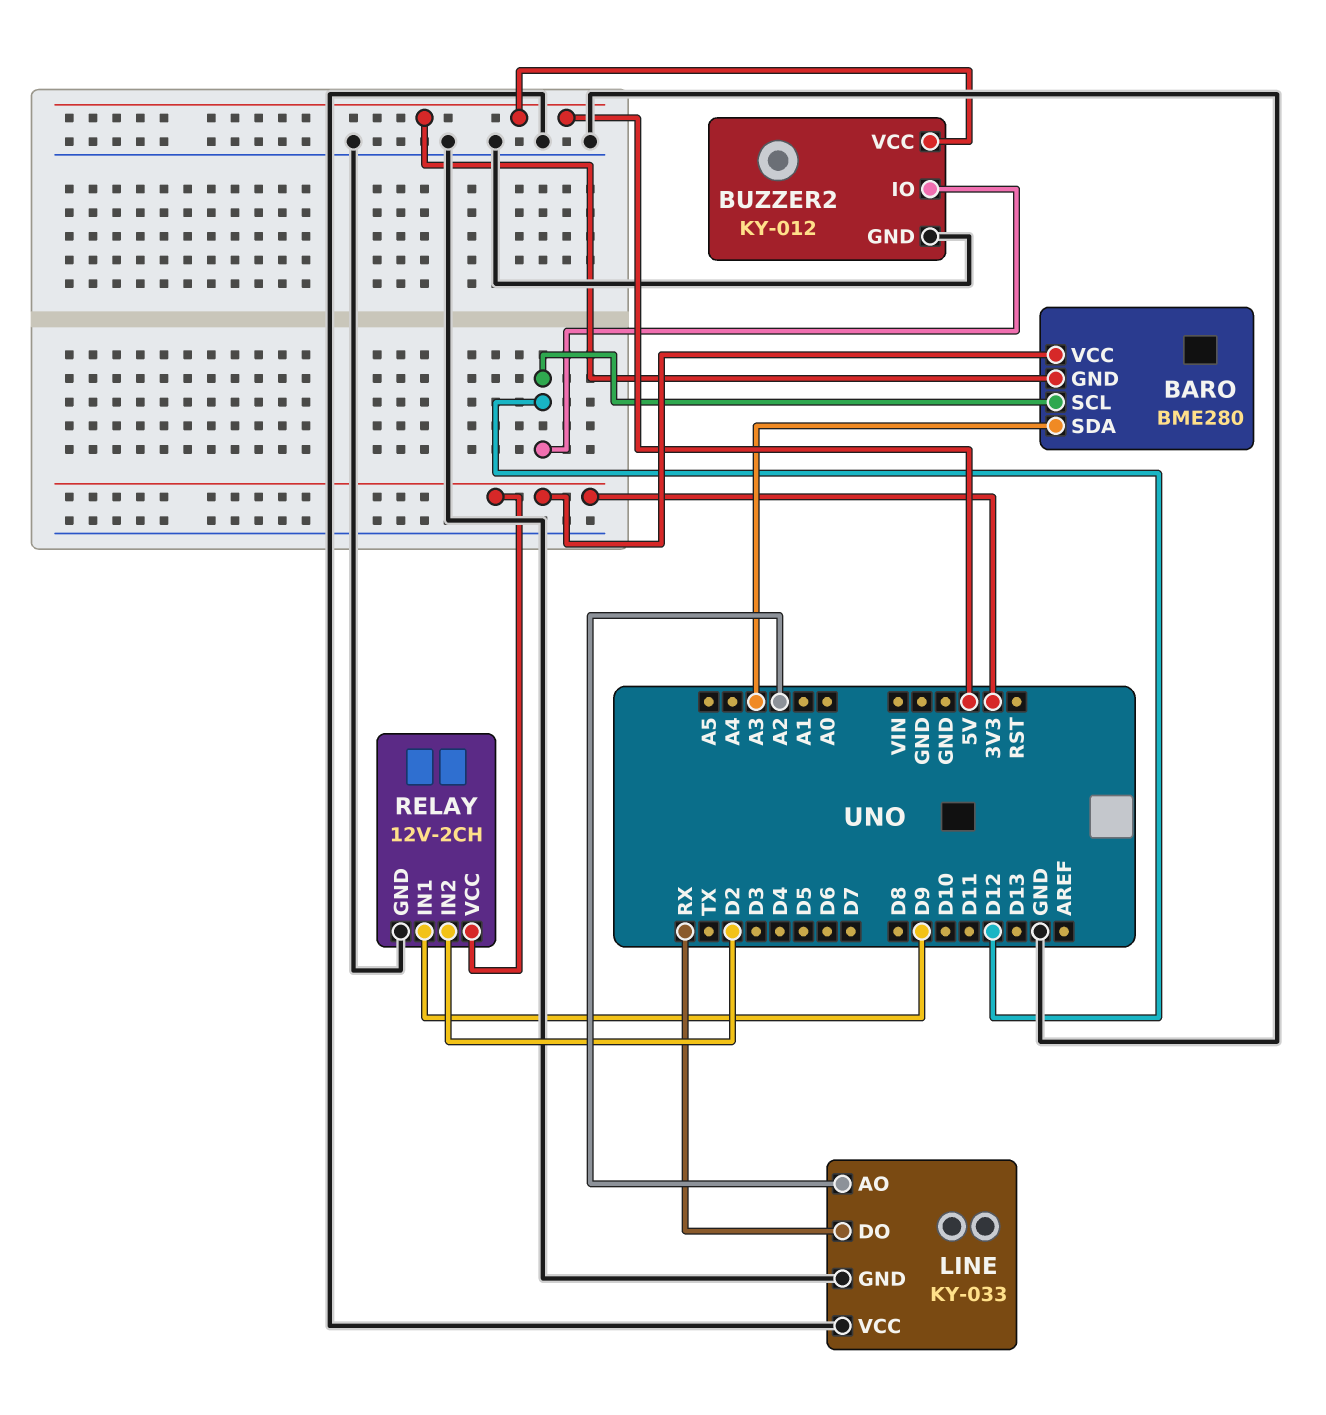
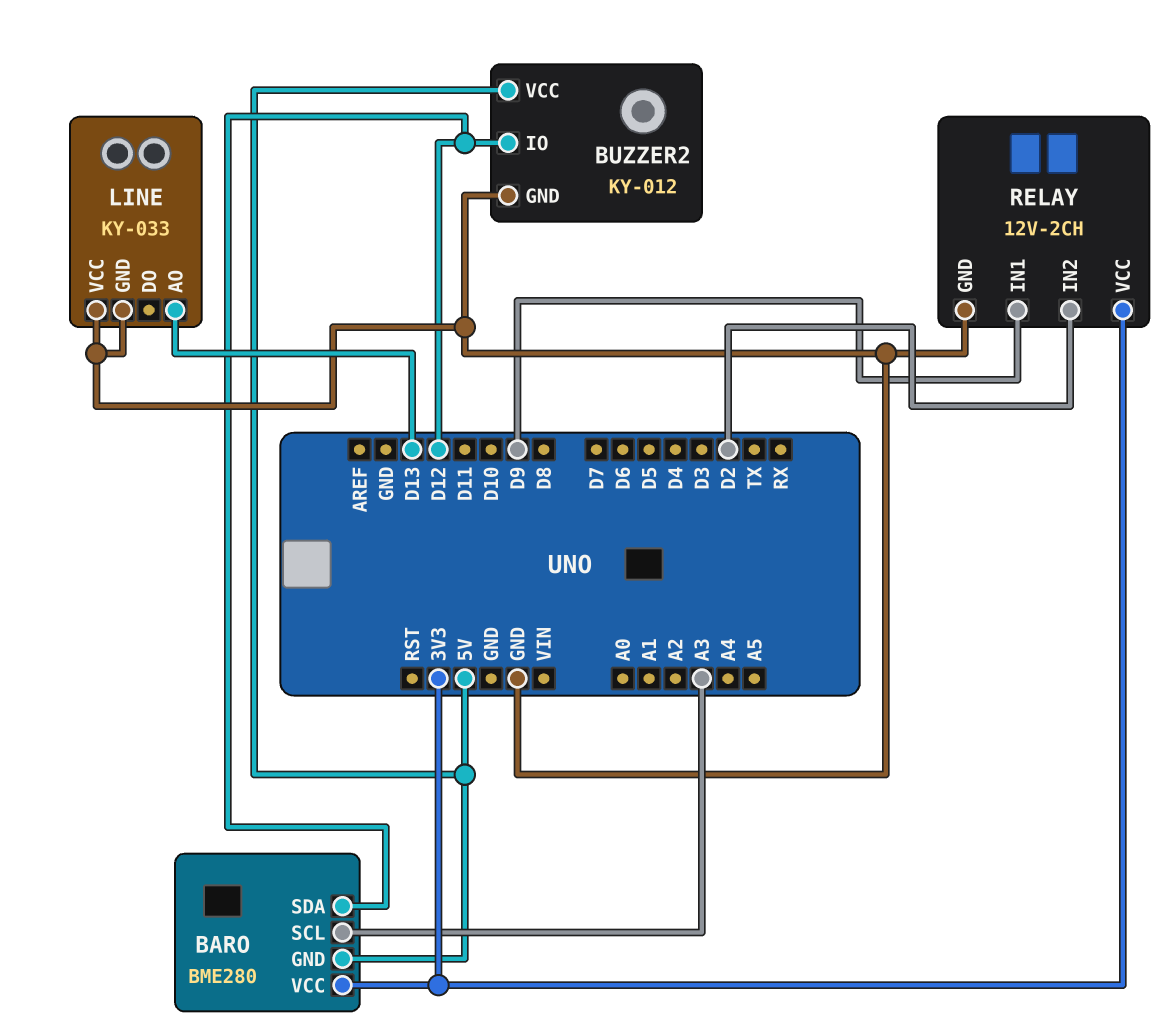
BARO pin SCL: D12 -> A3
BARO pin SDA: A3 -> D12
LINE pin AO: A2 -> D13
LINE pin DO: RX -> none

